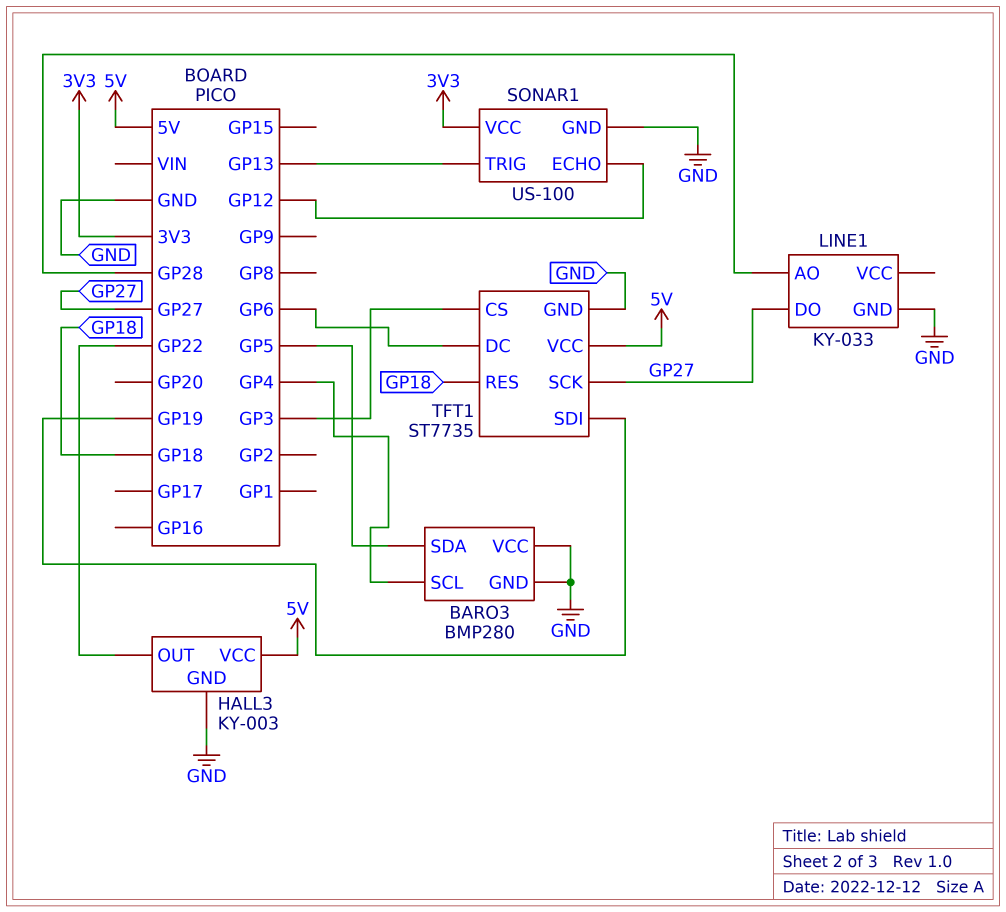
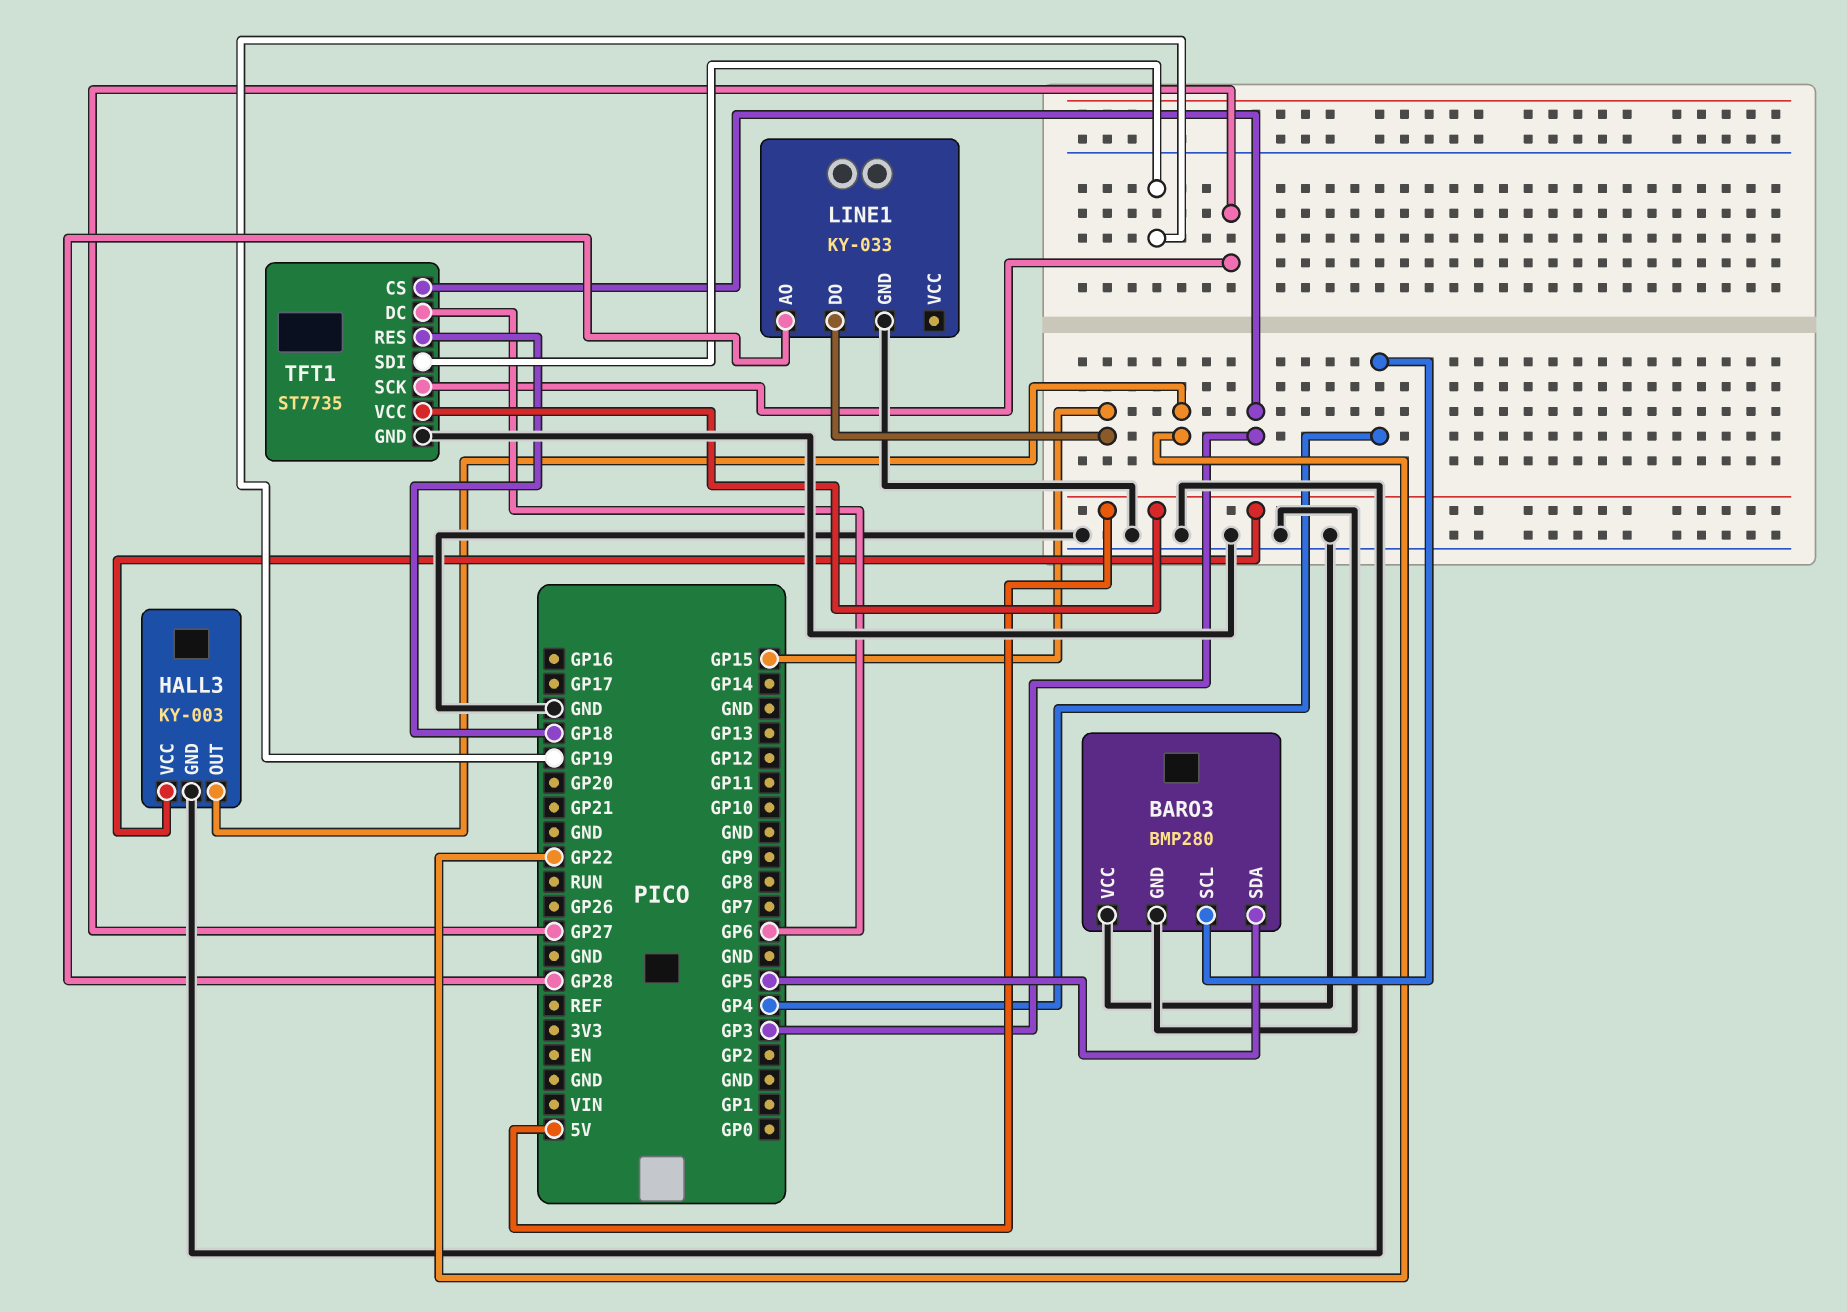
LINE1 pin DO: GP27 -> GP15
SONAR1: US-100 -> none
SONAR1 pin ECHO: GP12 -> none
SONAR1 pin GND: GND -> none
SONAR1 pin TRIG: GP13 -> none
SONAR1 pin VCC: 3V3 -> none

